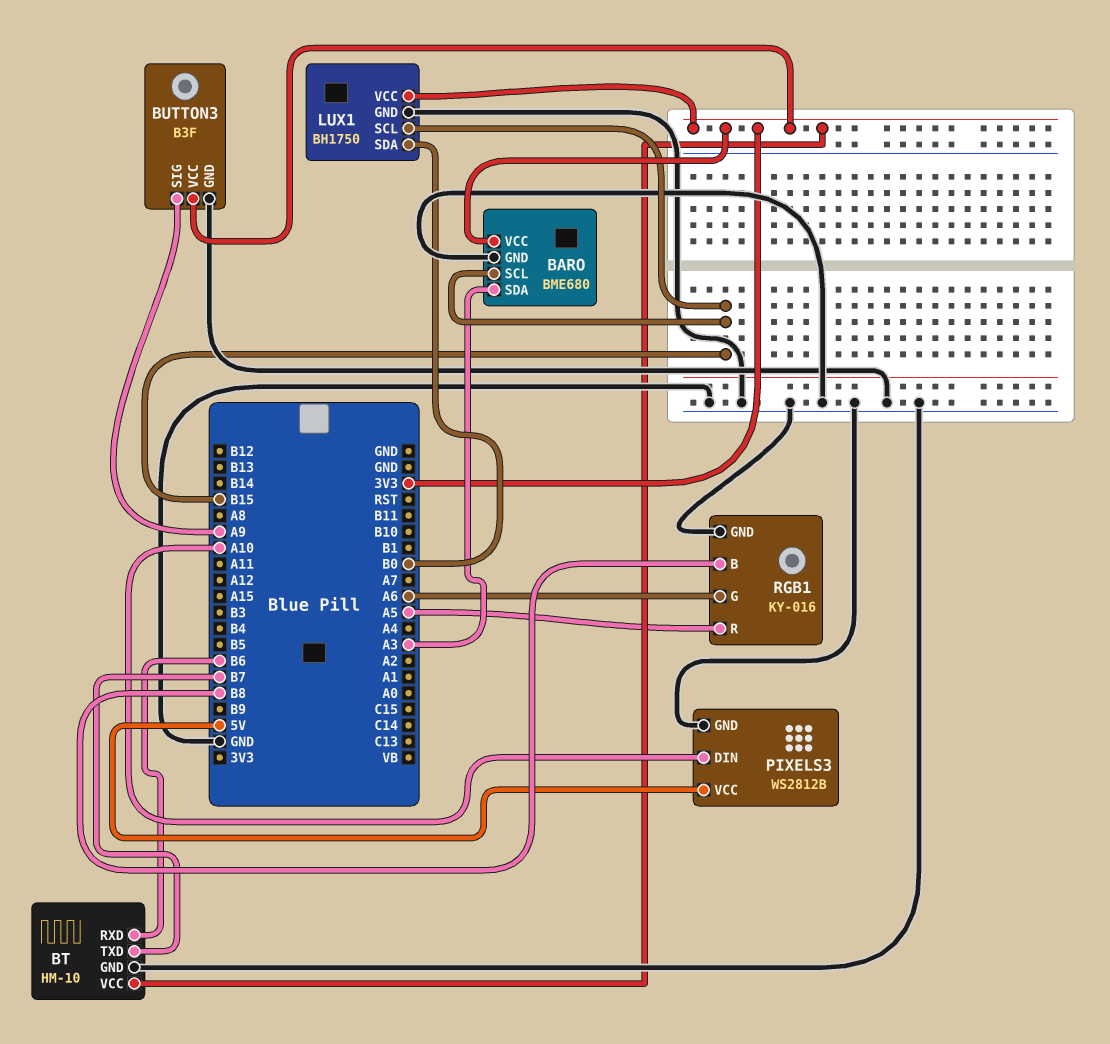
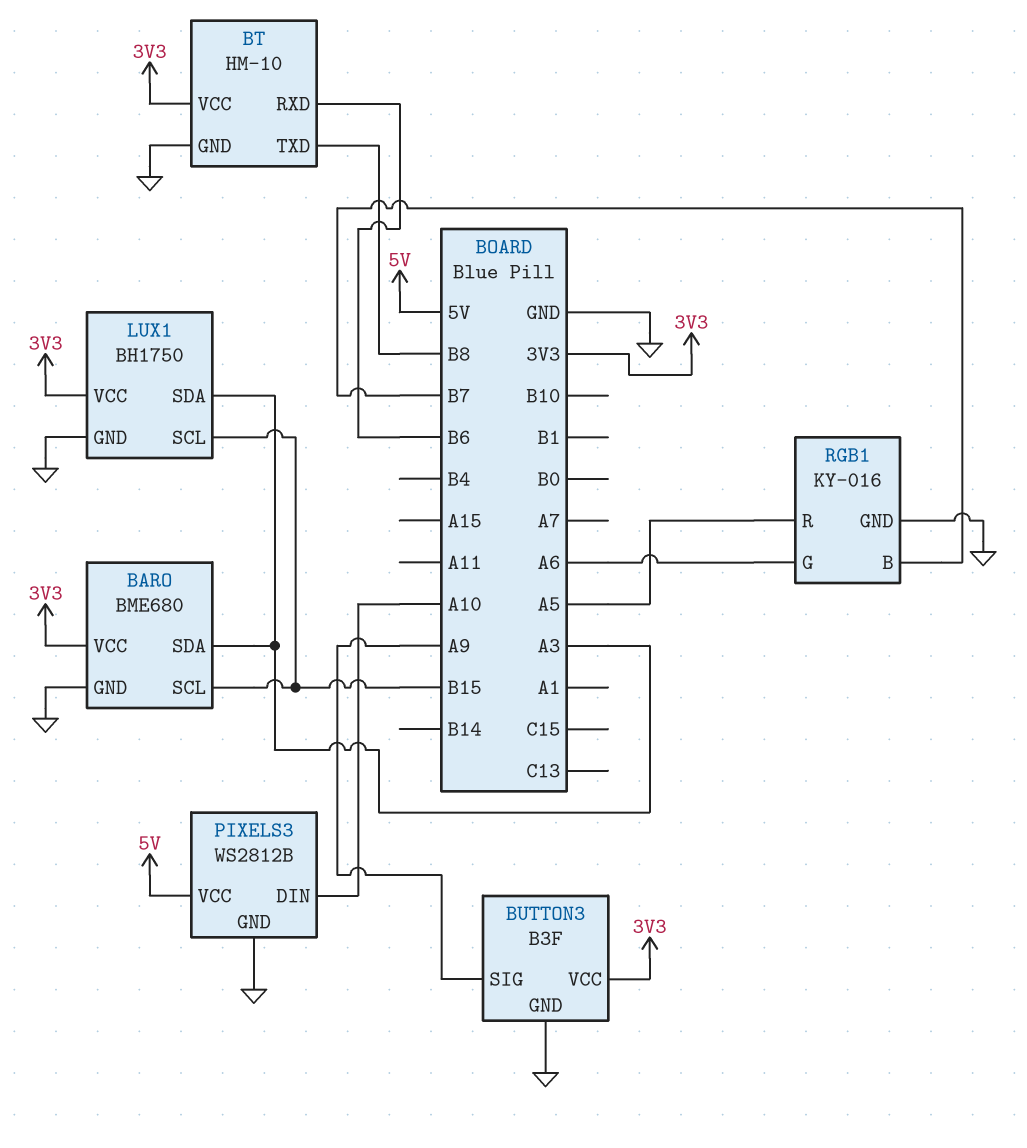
BT pin TXD: B7 -> B8
LUX1 pin SDA: B0 -> A3
RGB1 pin B: B8 -> B7

